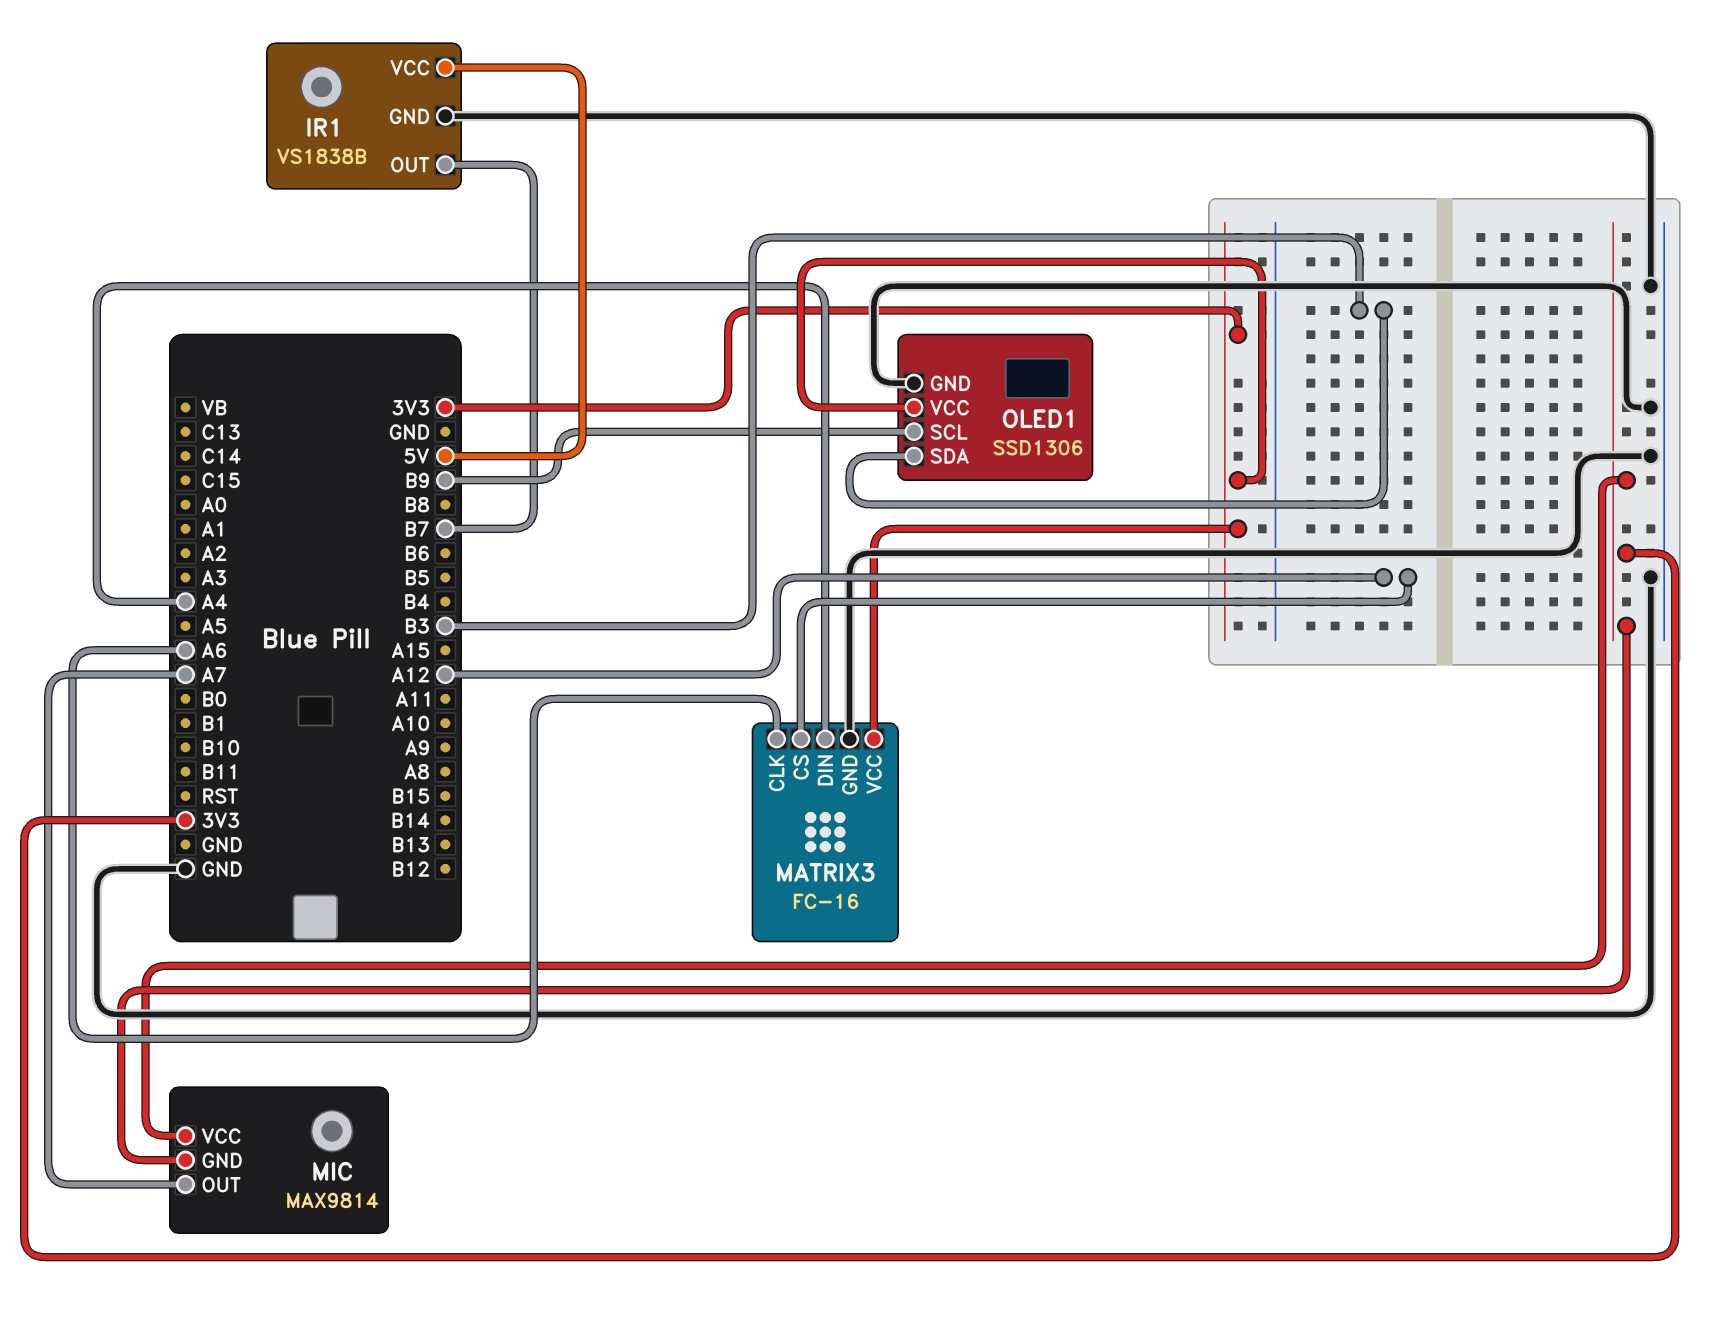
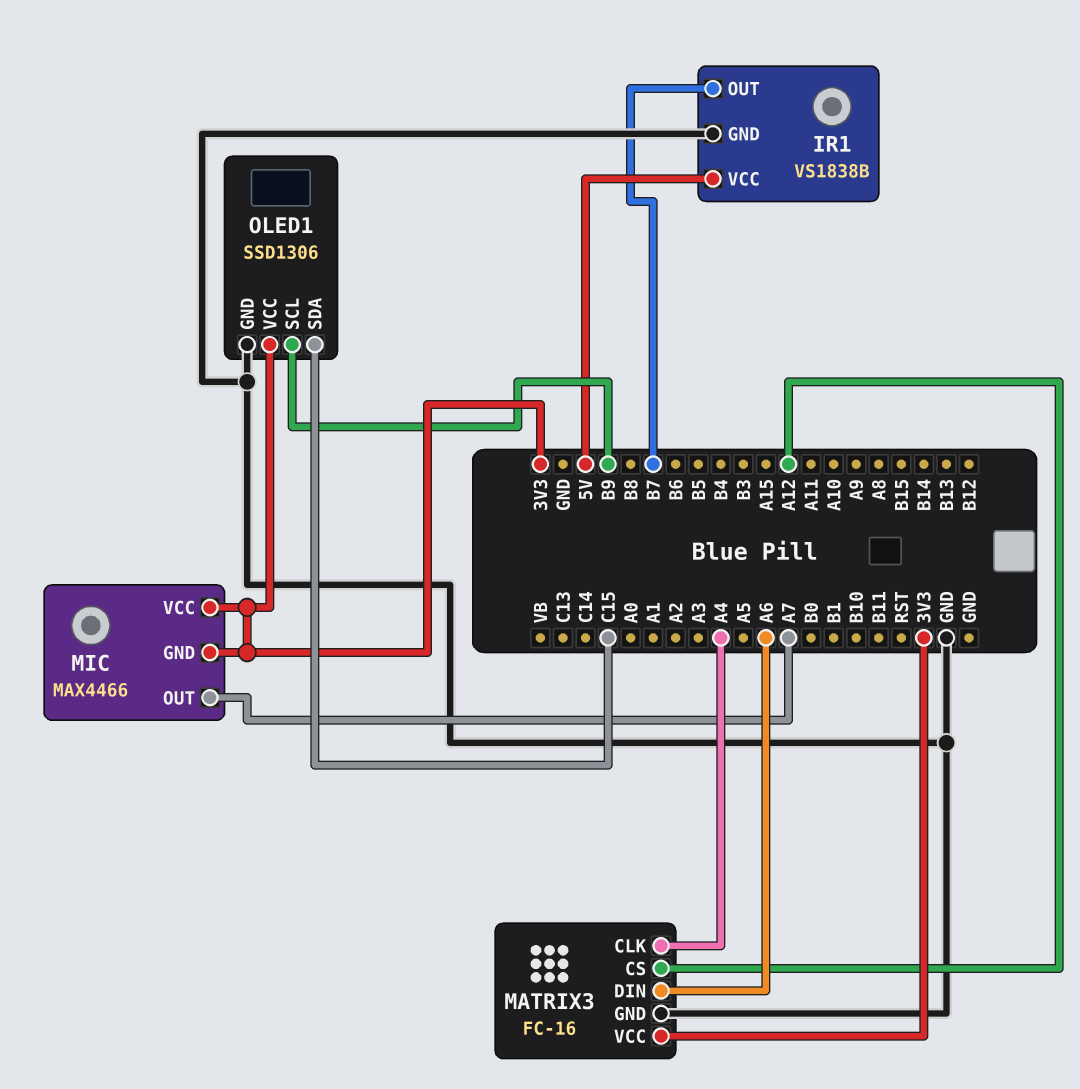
MATRIX3 pin CLK: A6 -> A4
MATRIX3 pin DIN: A4 -> A6
MIC: MAX9814 -> MAX4466
OLED1 pin SDA: B3 -> C15

